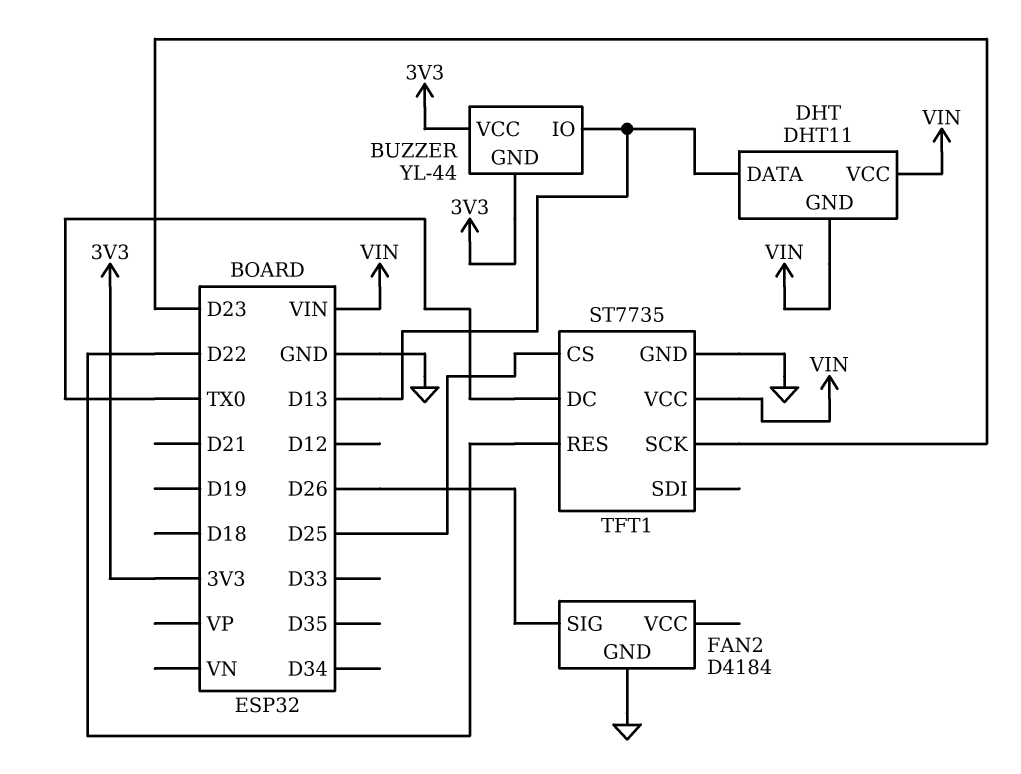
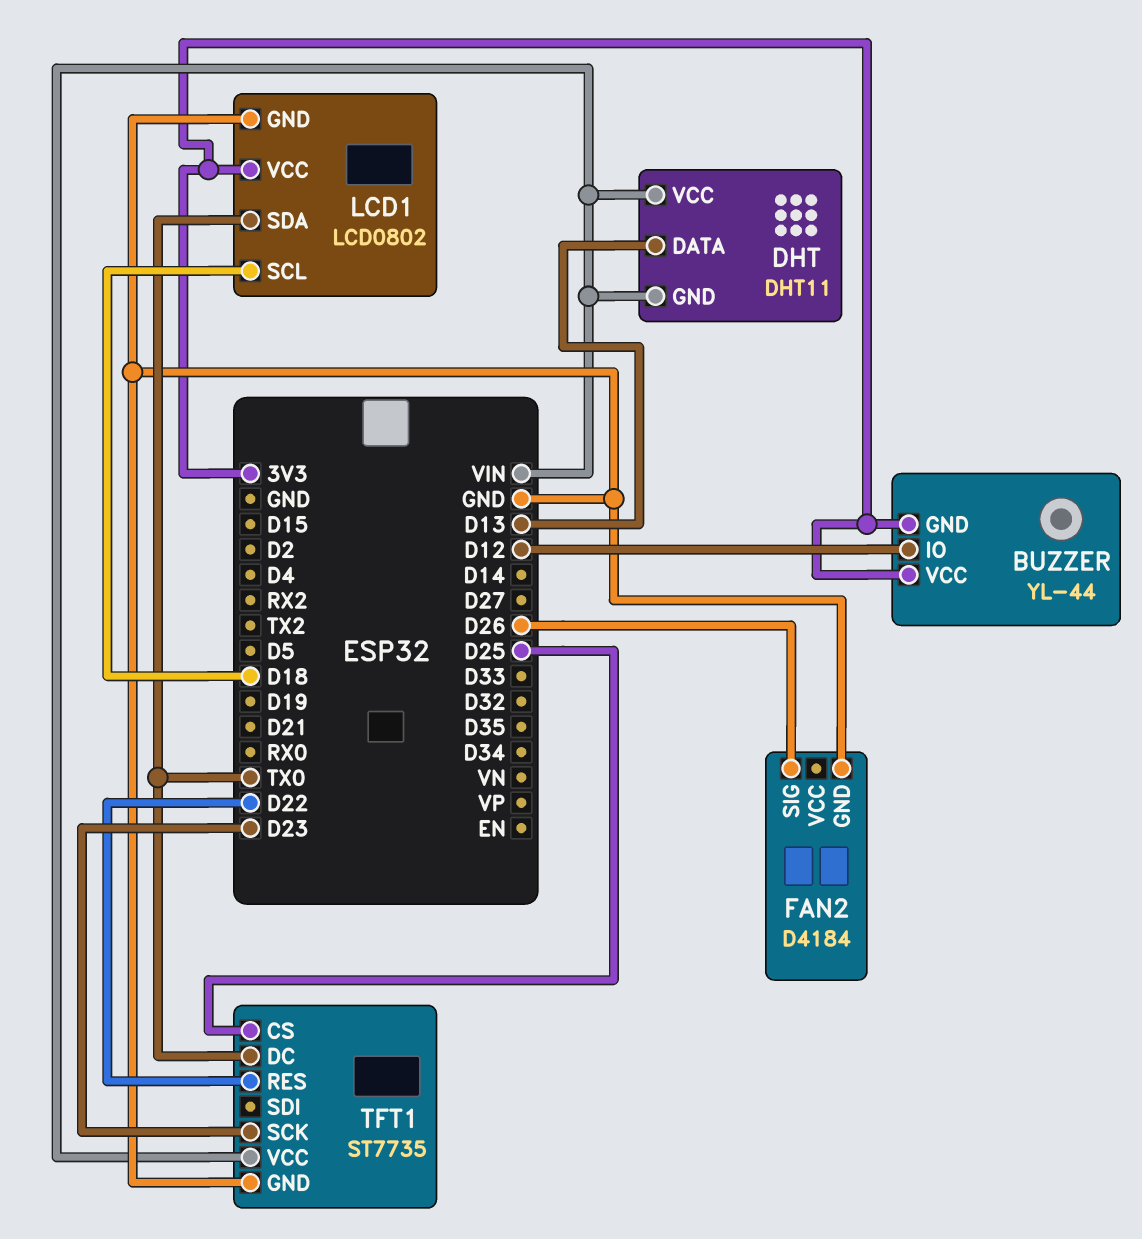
BUZZER pin IO: D13 -> D12
LCD1: none -> LCD0802
LCD1 pin GND: none -> GND
LCD1 pin SCL: none -> D18
LCD1 pin SDA: none -> TX0
LCD1 pin VCC: none -> 3V3

